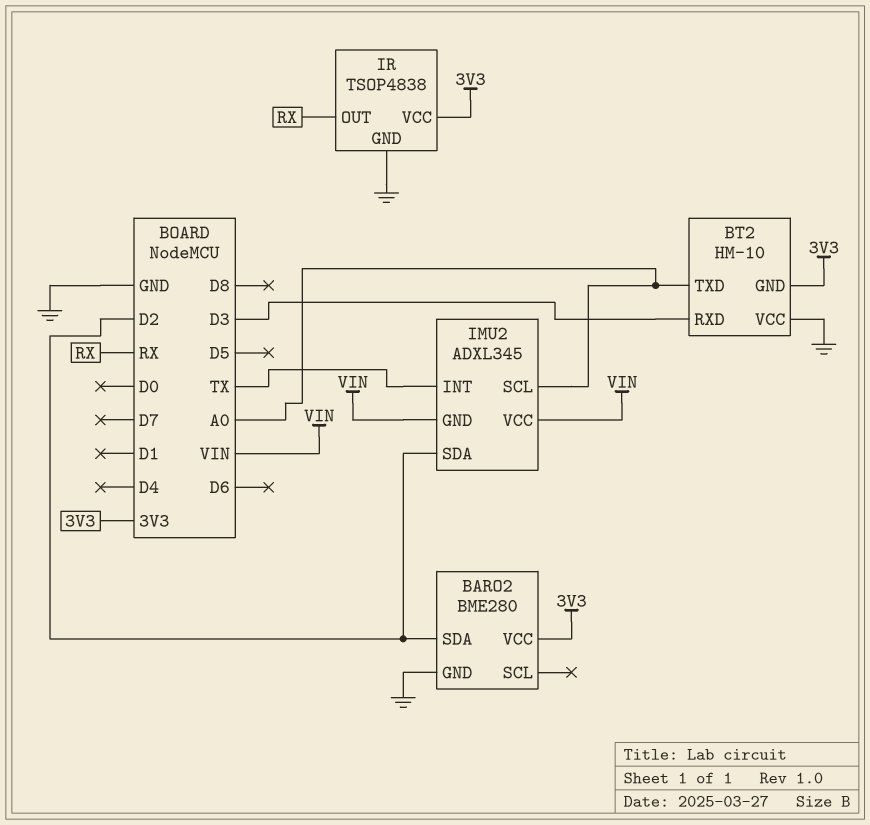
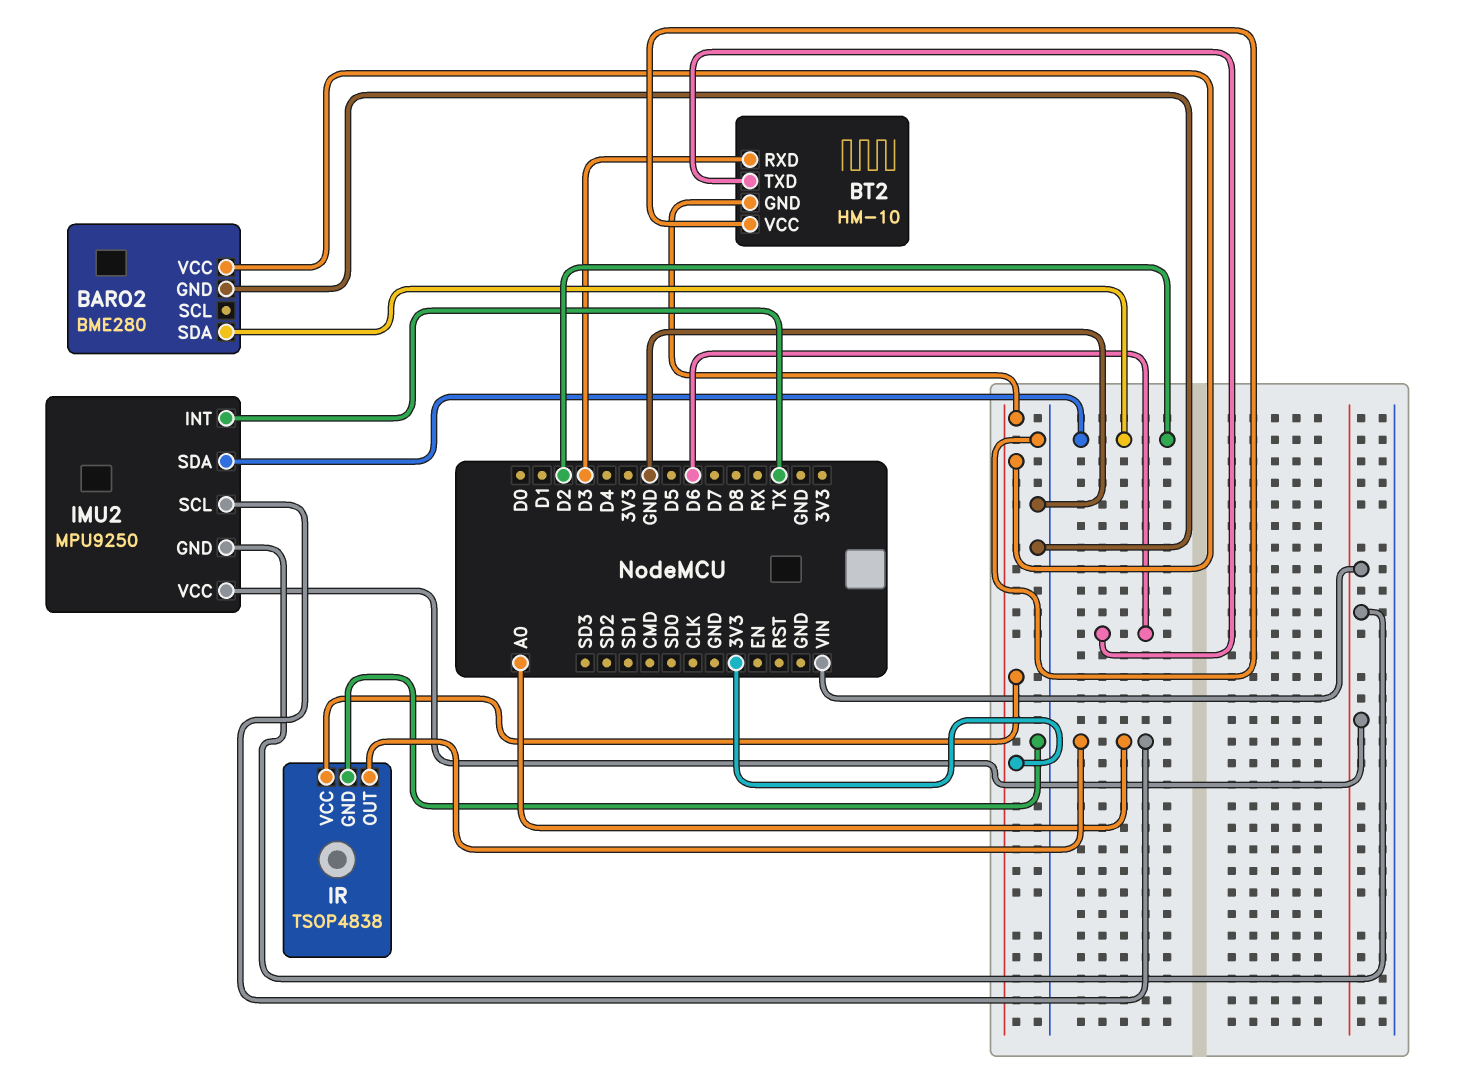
BT2 pin TXD: A0 -> D6
IMU2: ADXL345 -> MPU9250
IR pin OUT: RX -> A0

